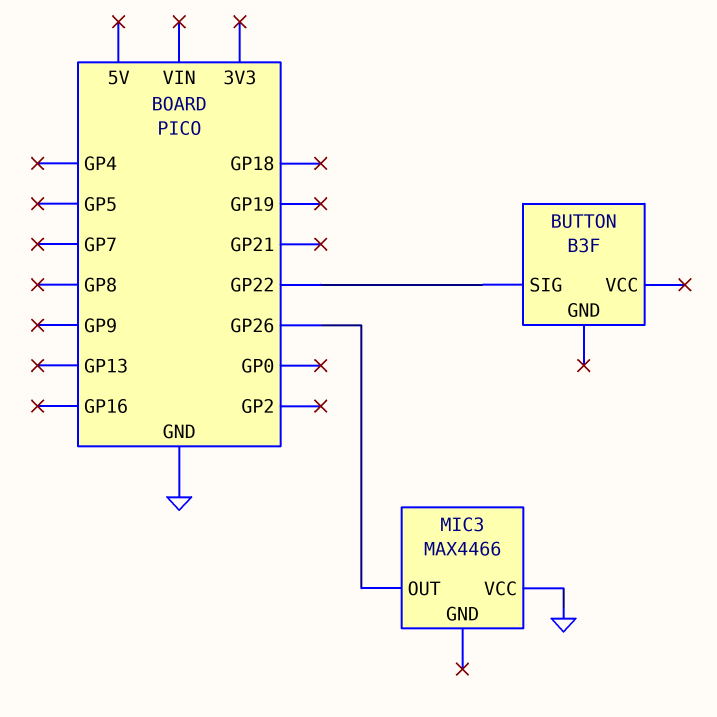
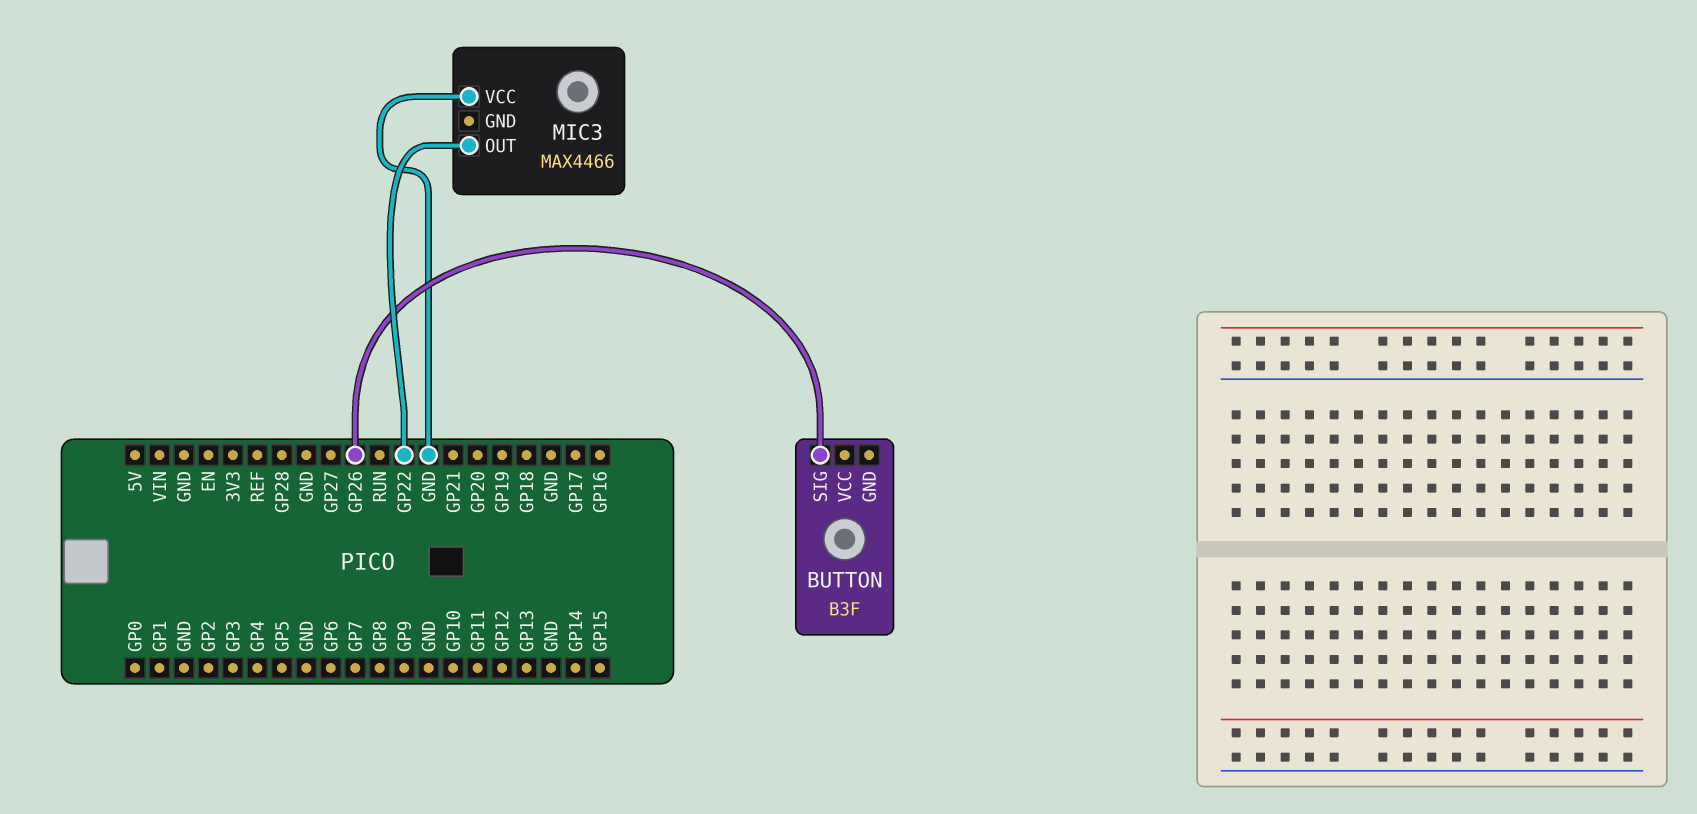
BUTTON pin SIG: GP22 -> GP26
MIC3 pin OUT: GP26 -> GP22

